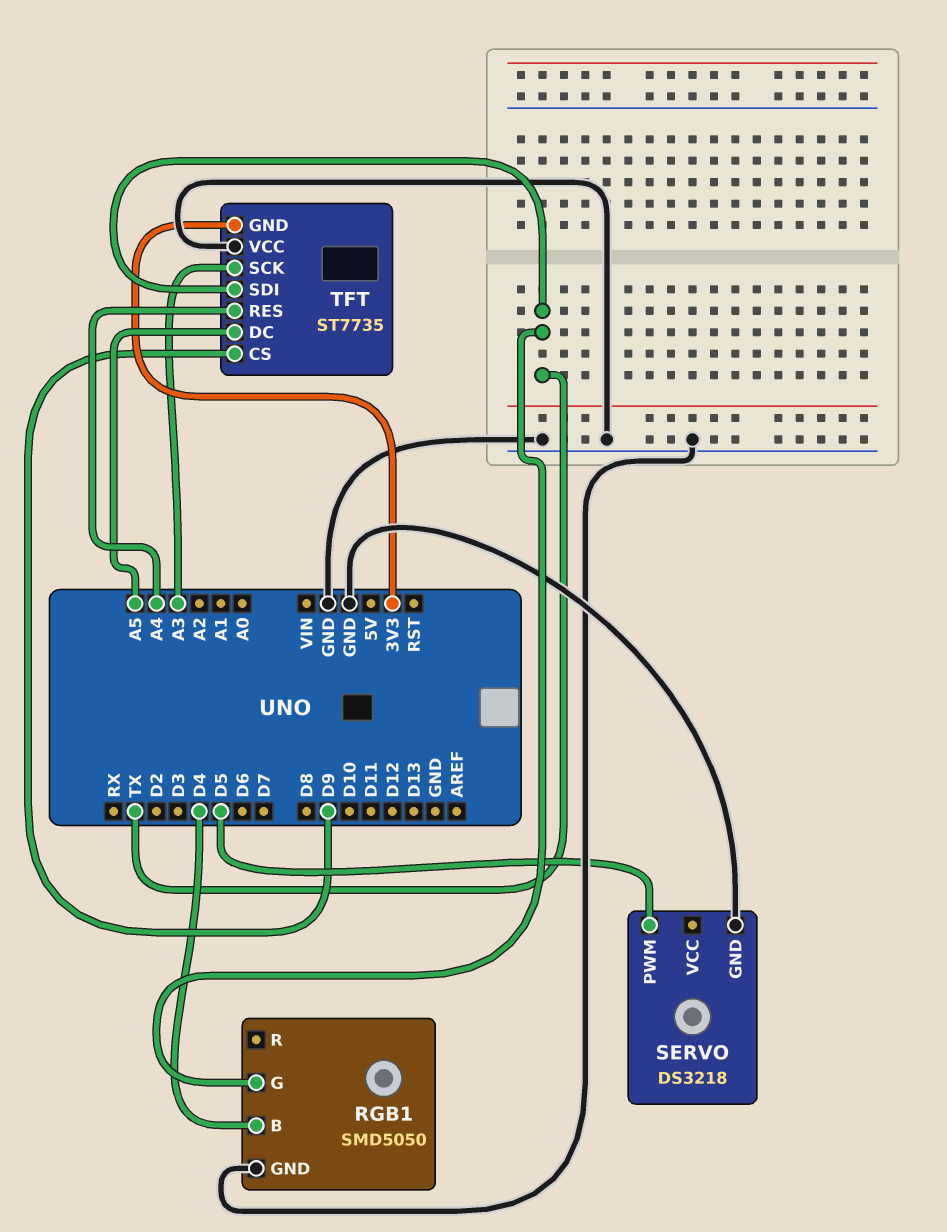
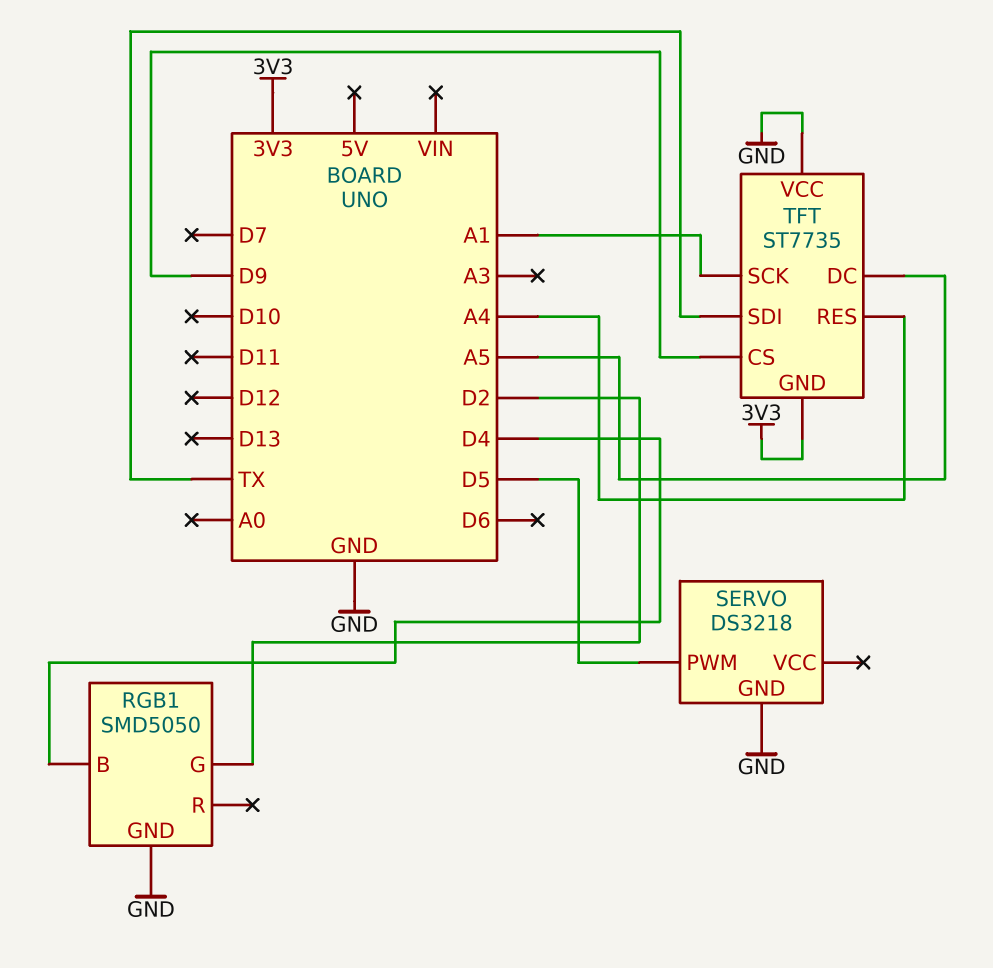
RGB1 pin G: TX -> D2
TFT pin SCK: A3 -> A1

